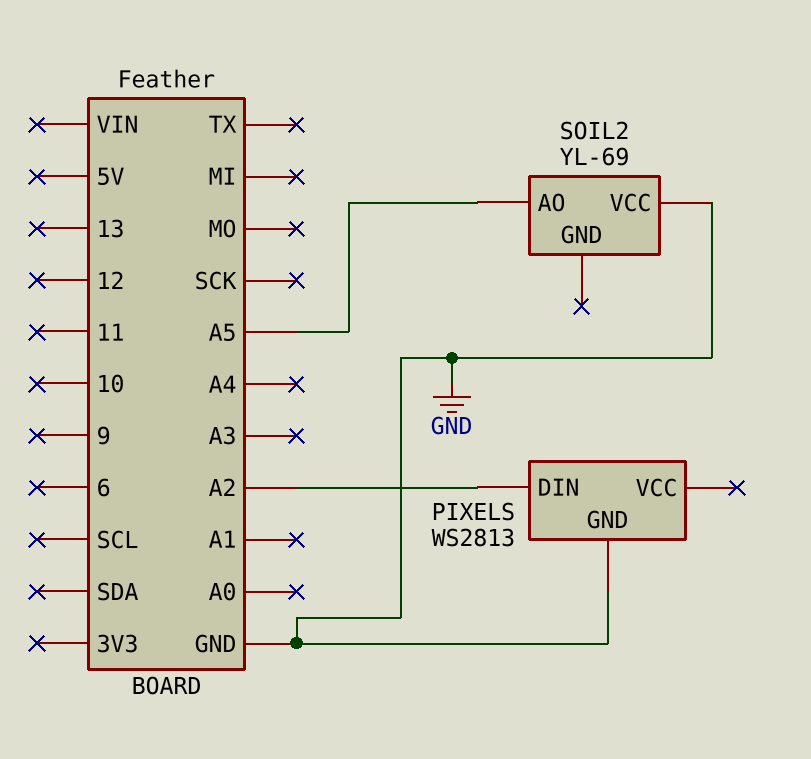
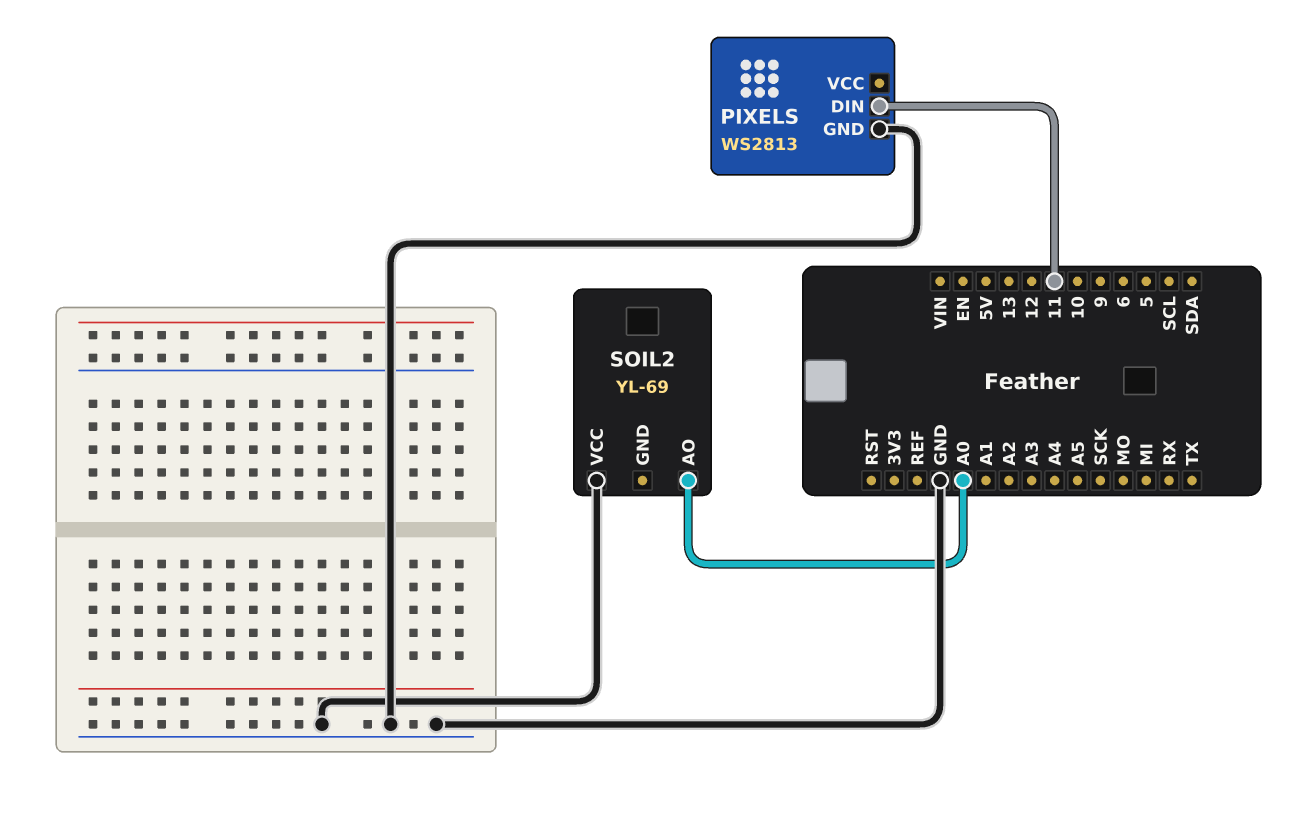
PIXELS pin DIN: A2 -> 11
SOIL2 pin AO: A5 -> A0

